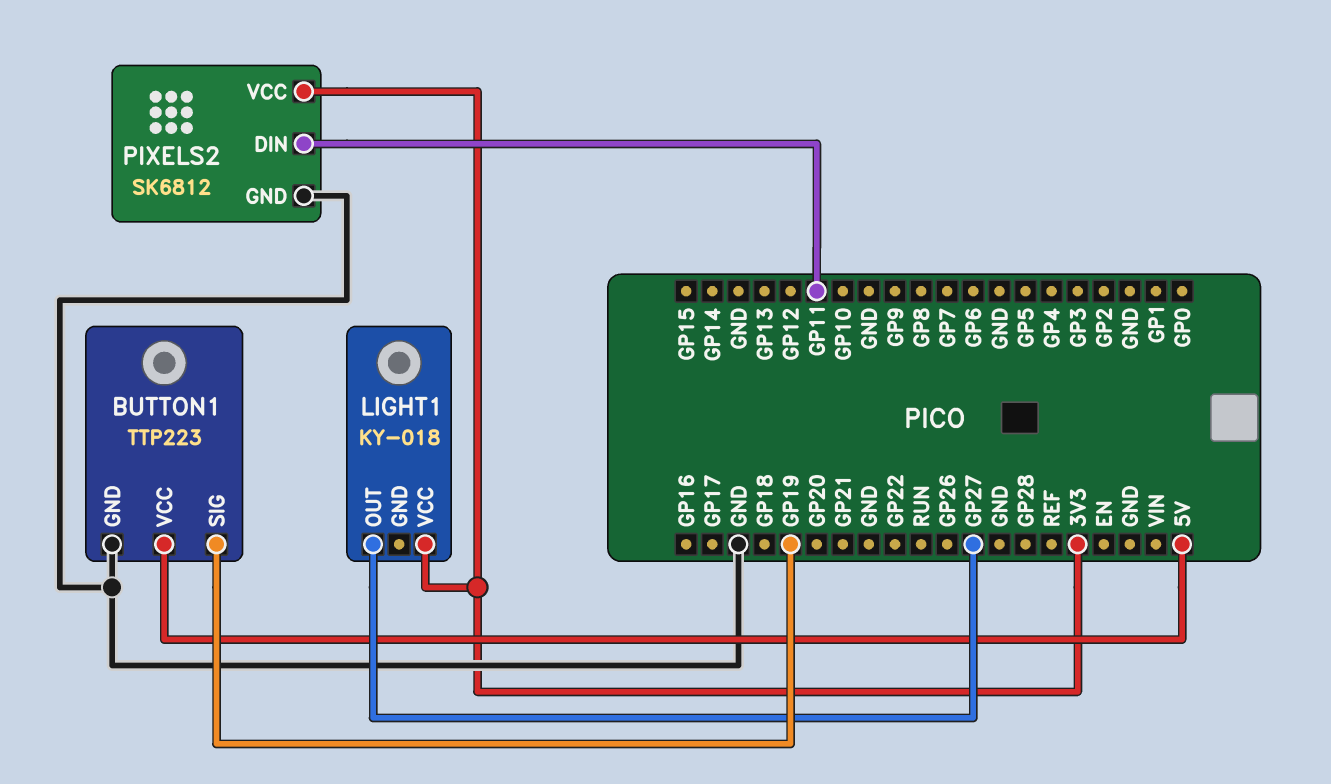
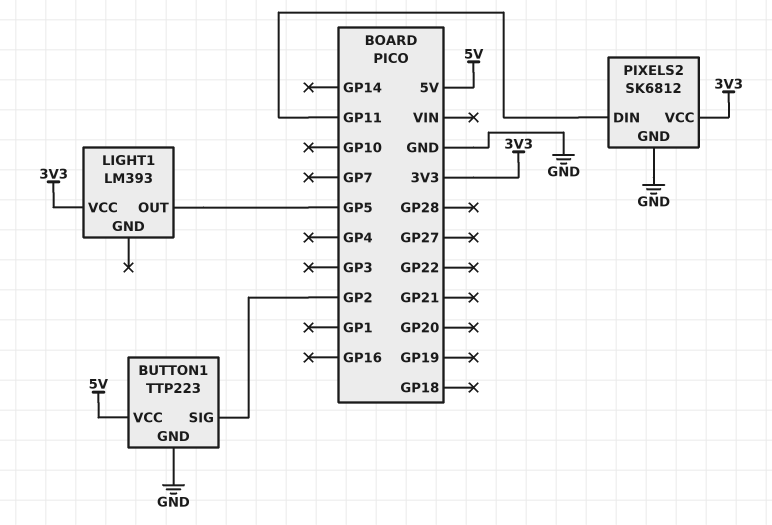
BUTTON1 pin SIG: GP19 -> GP2
LIGHT1: KY-018 -> LM393
LIGHT1 pin OUT: GP27 -> GP5

